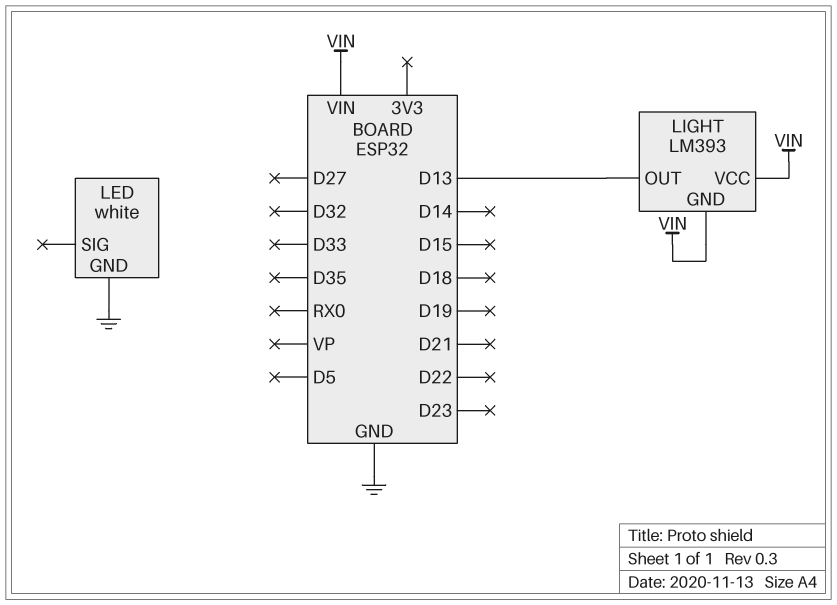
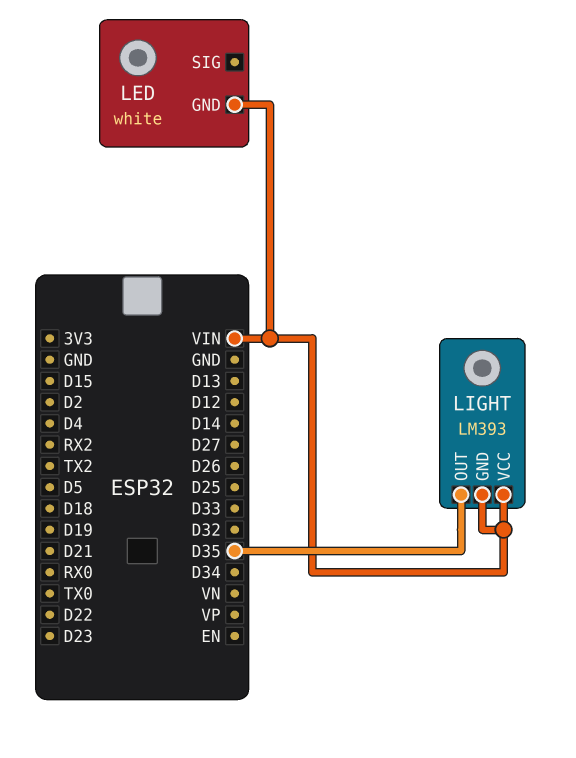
LED pin GND: GND -> VIN
LIGHT pin OUT: D13 -> D35

